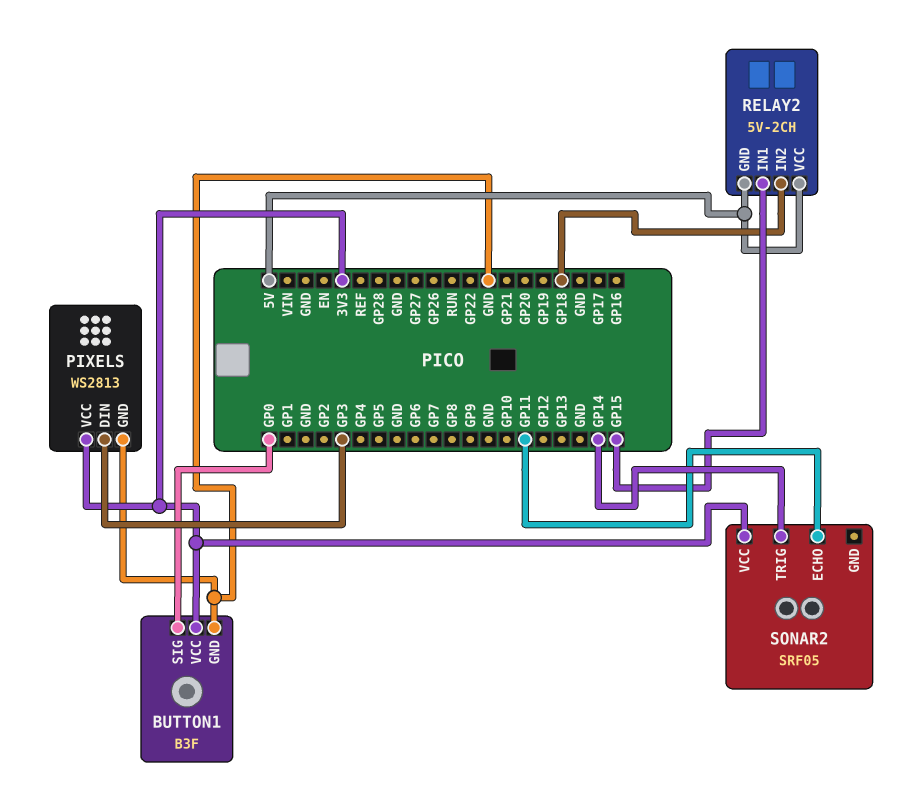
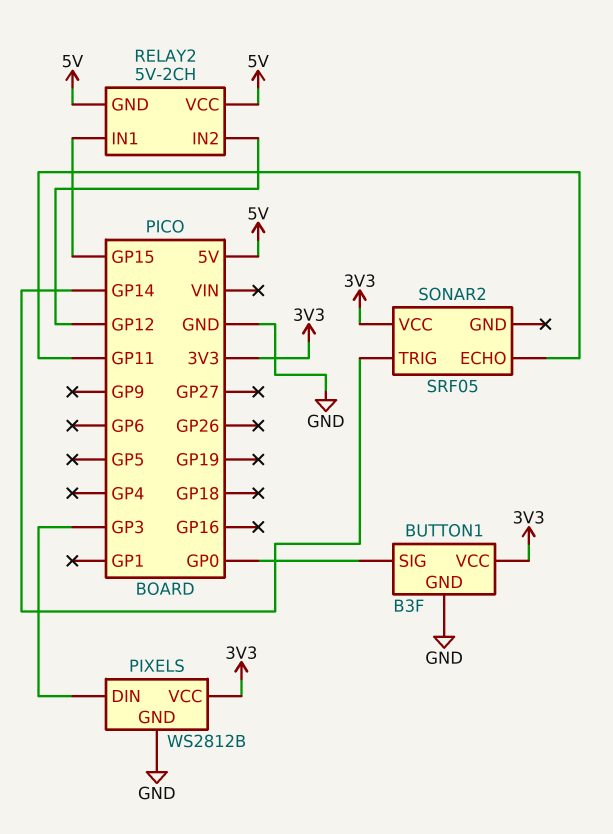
PIXELS: WS2813 -> WS2812B
RELAY2 pin IN2: GP18 -> GP12

